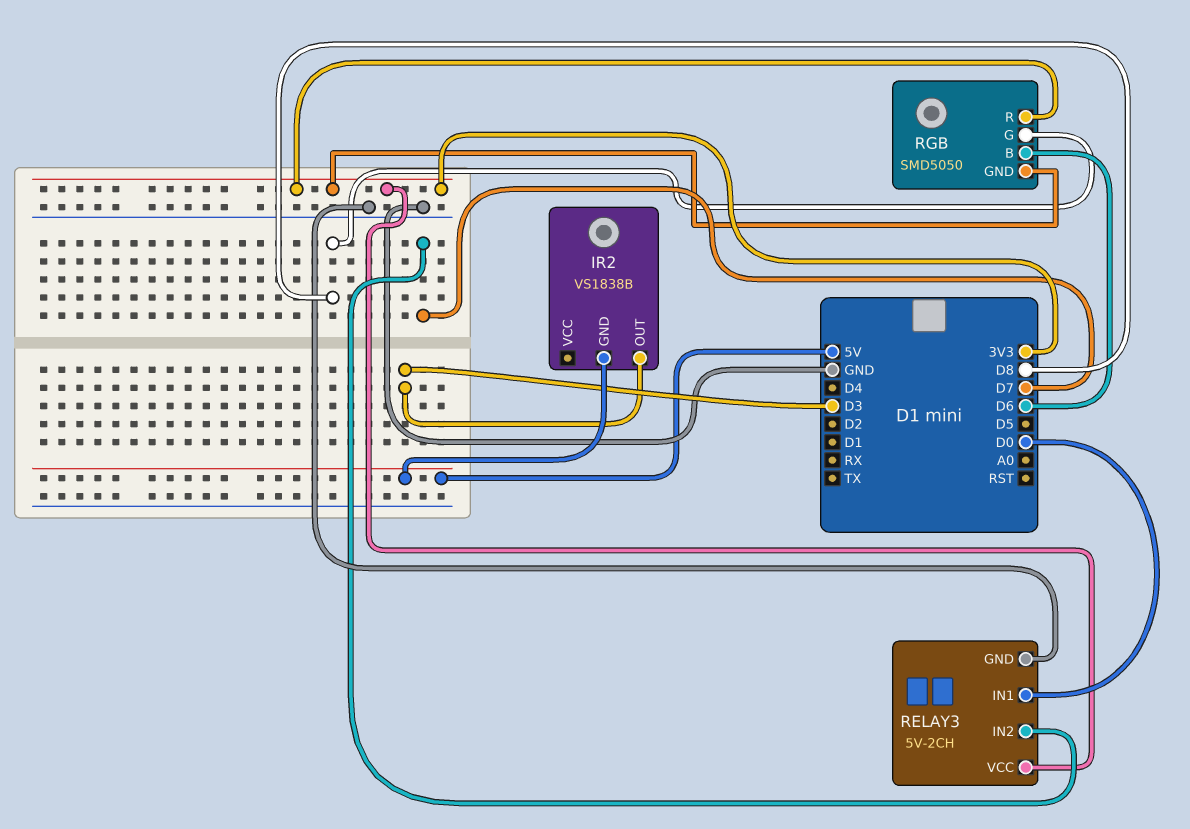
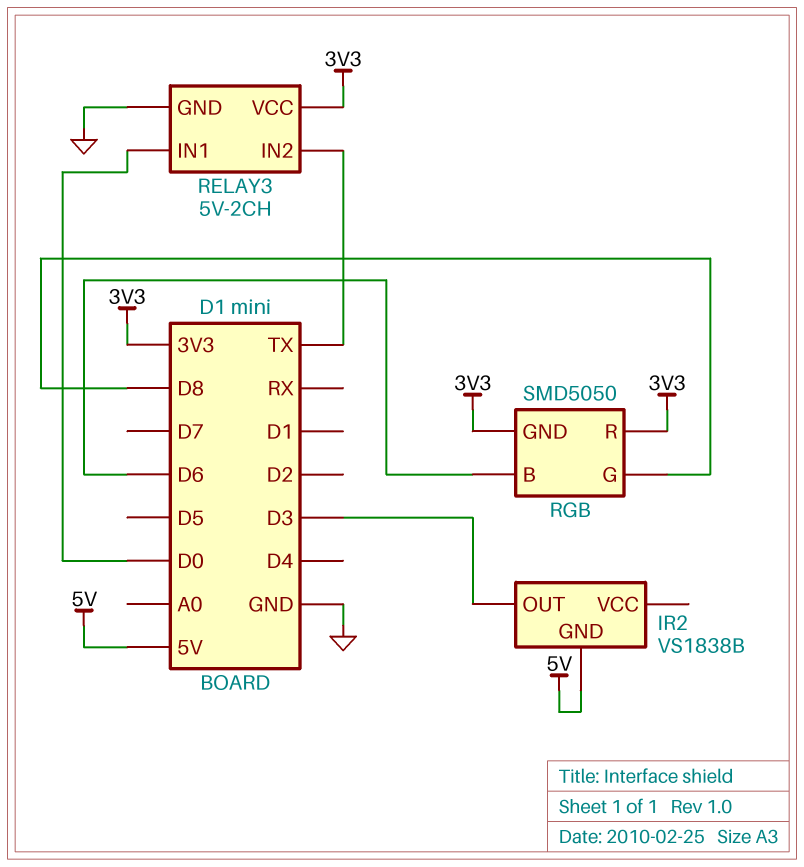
RELAY3 pin IN2: D7 -> TX

